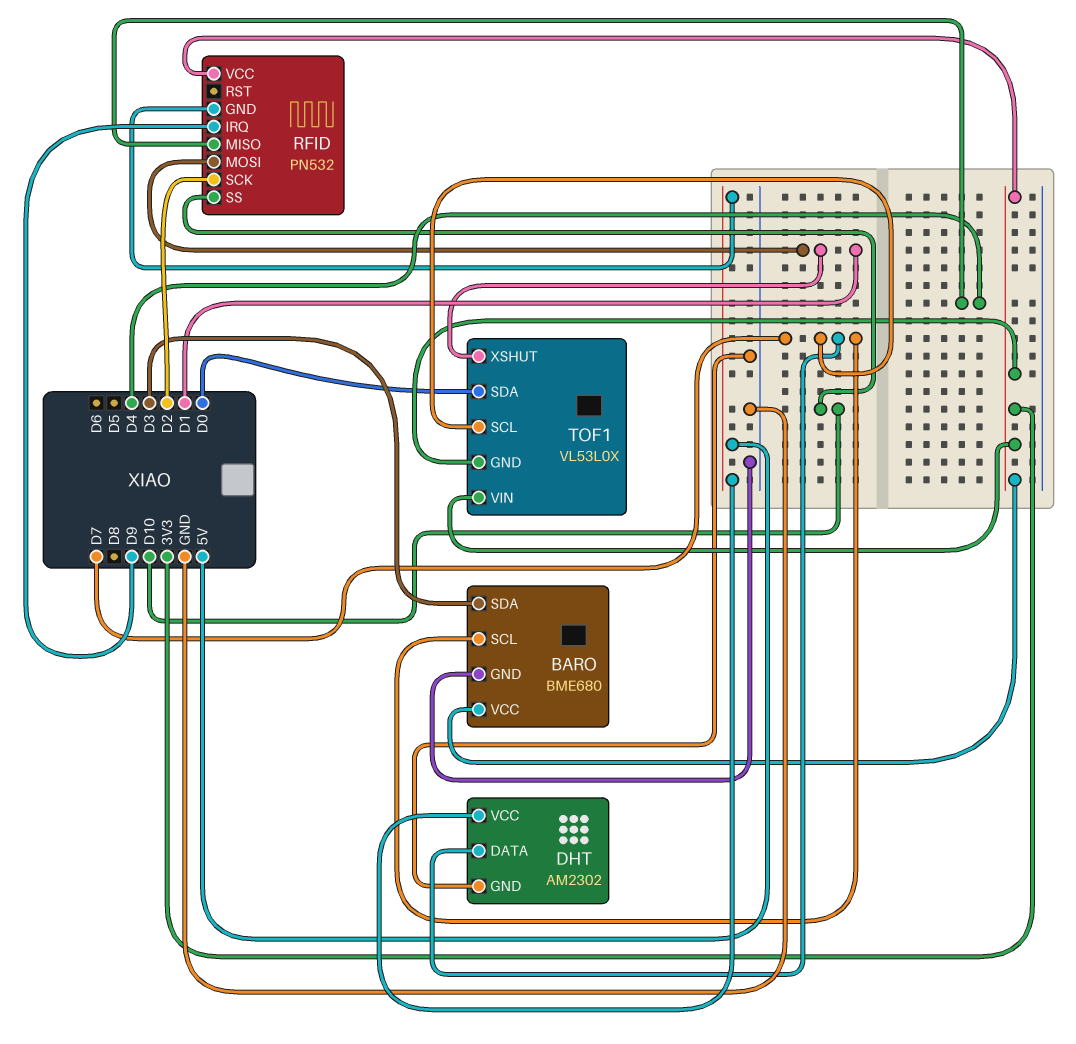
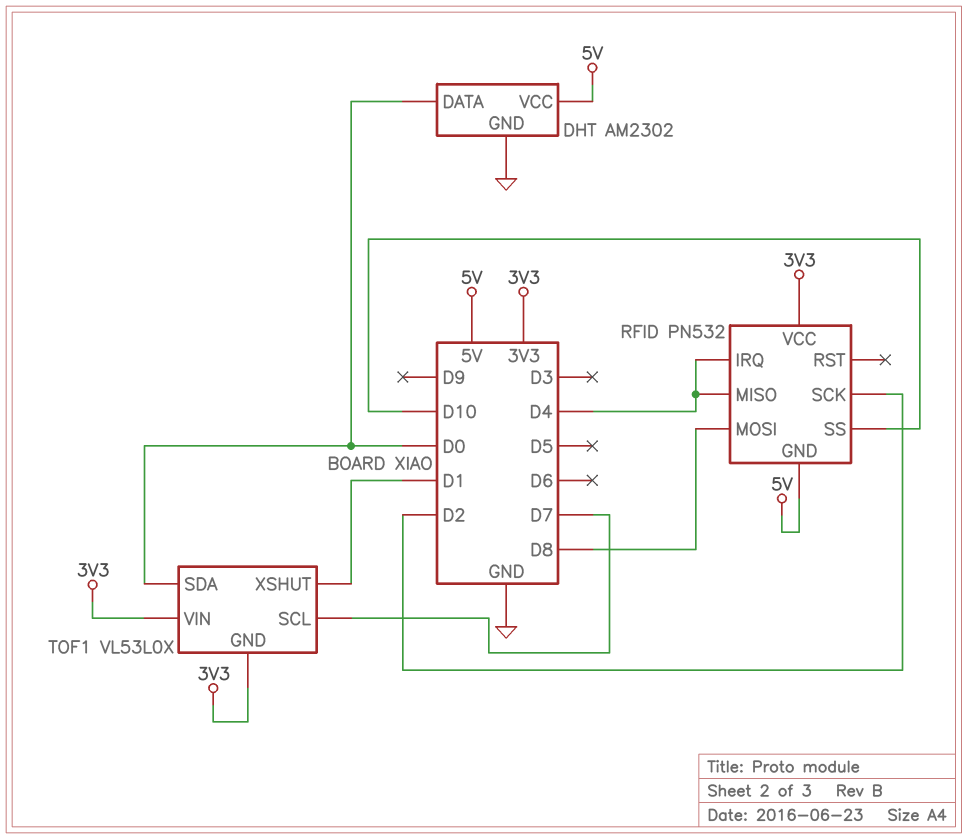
BARO: BME680 -> none
BARO pin GND: GND -> none
BARO pin SCL: D7 -> none
BARO pin SDA: D3 -> none
BARO pin VCC: 3V3 -> none
DHT pin DATA: D7 -> D0
RFID pin IRQ: D9 -> D4
RFID pin MOSI: D1 -> D8

